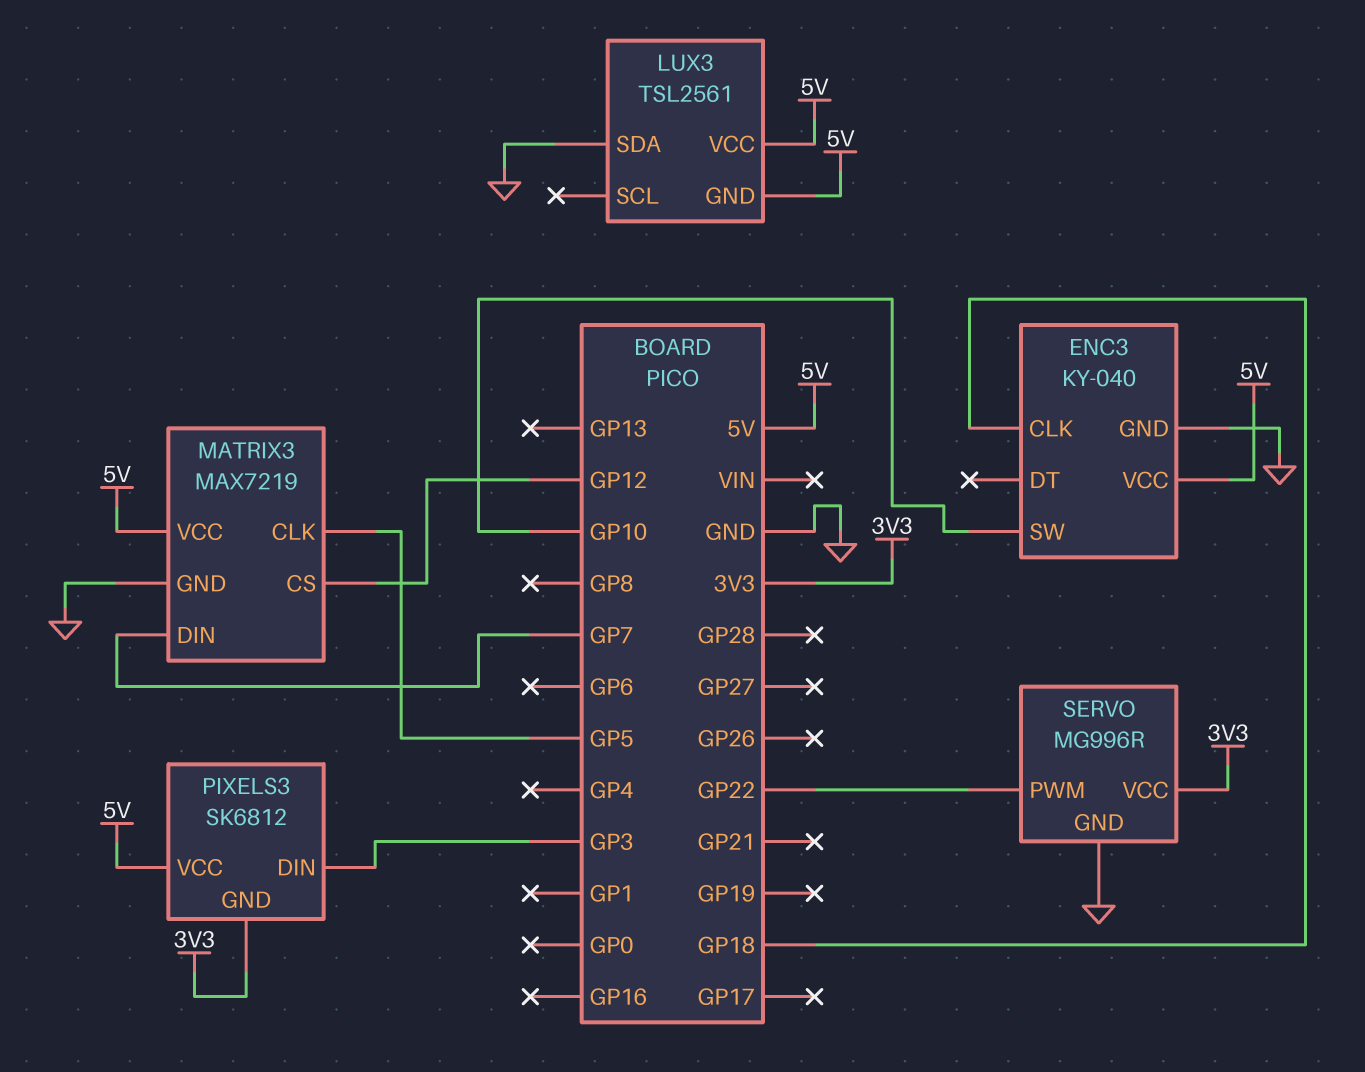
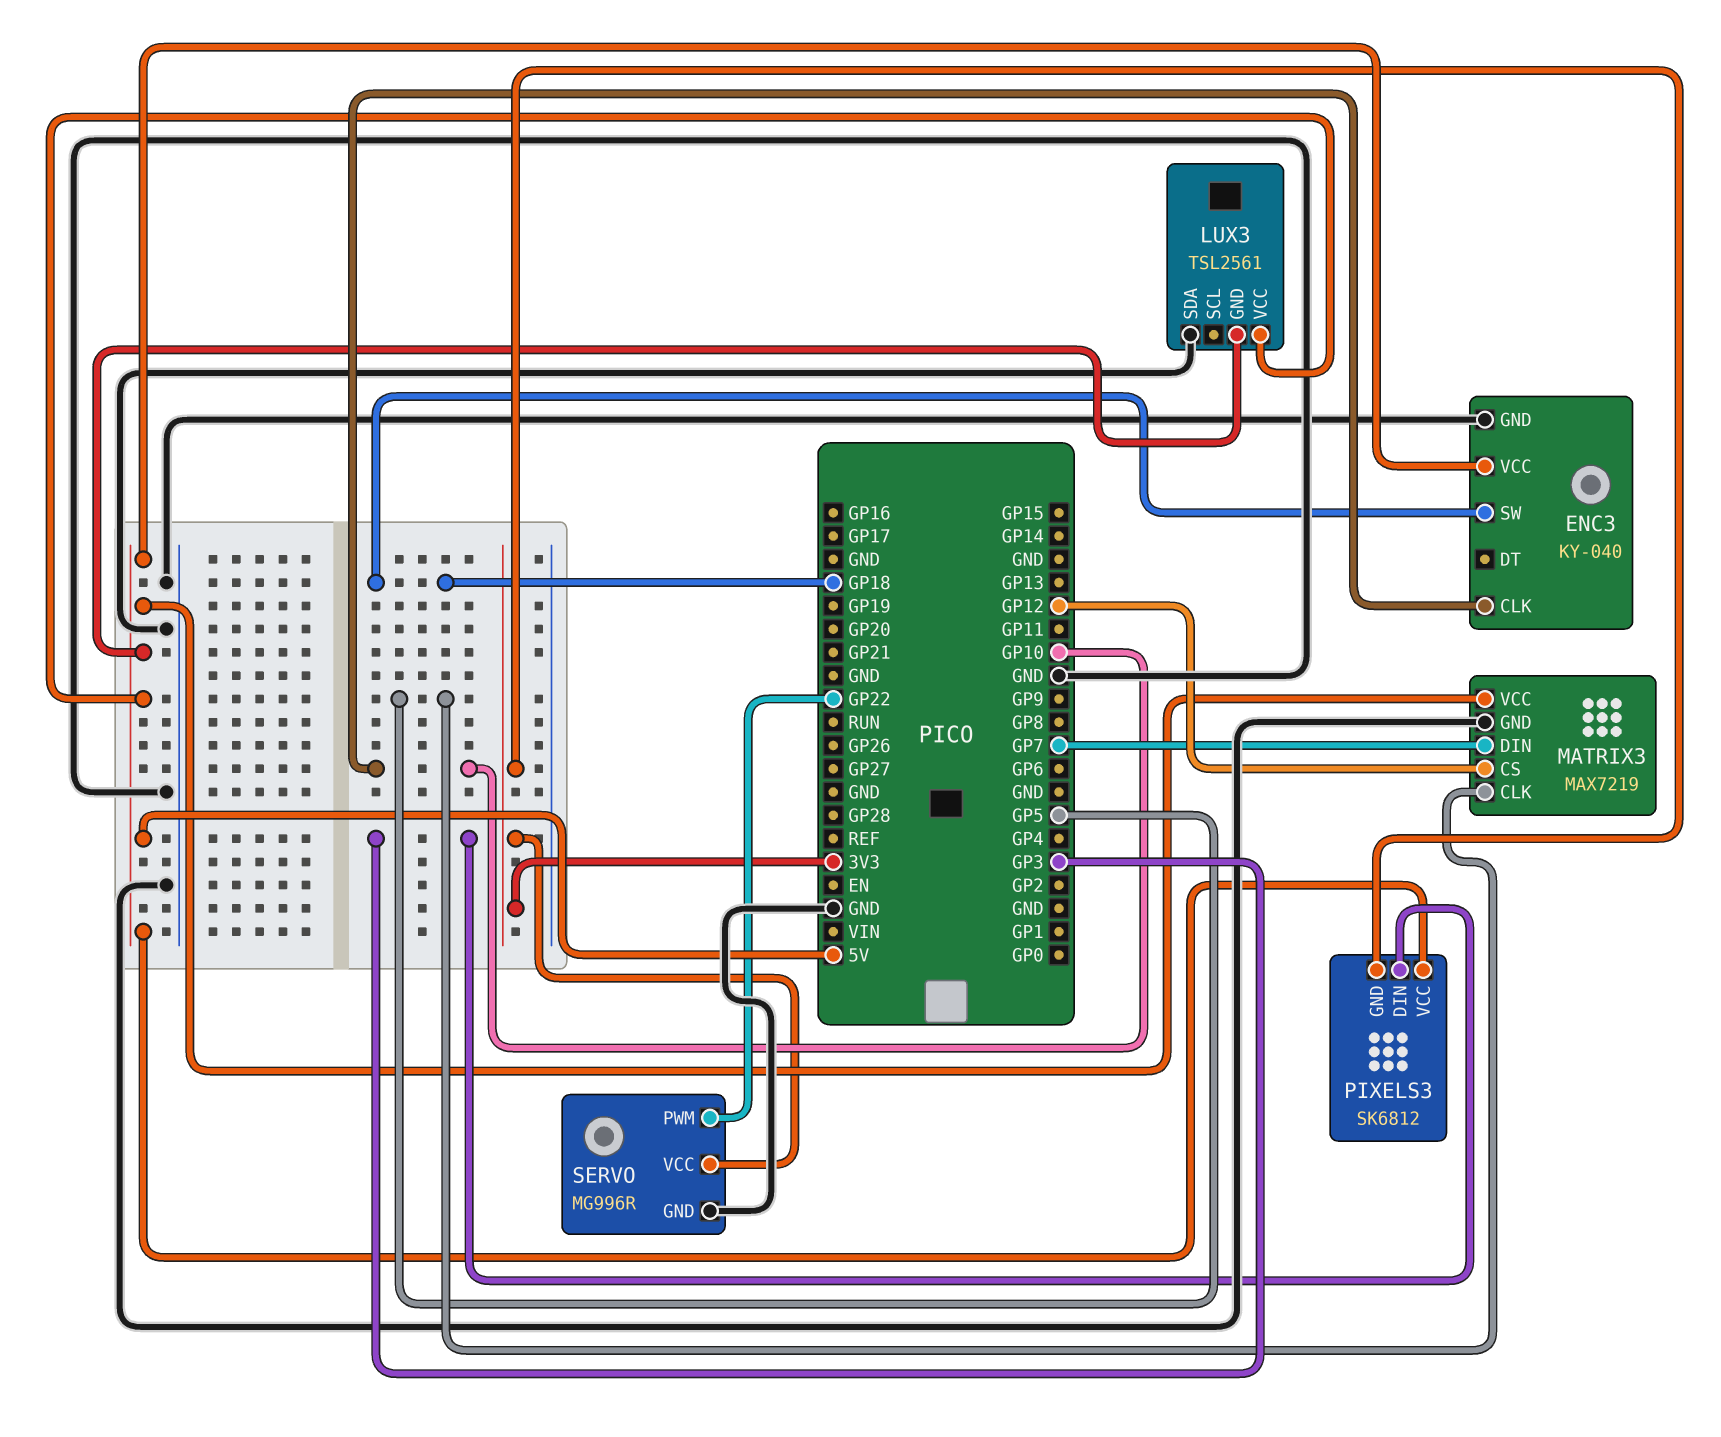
ENC3 pin CLK: GP18 -> GP10
ENC3 pin SW: GP10 -> GP18

